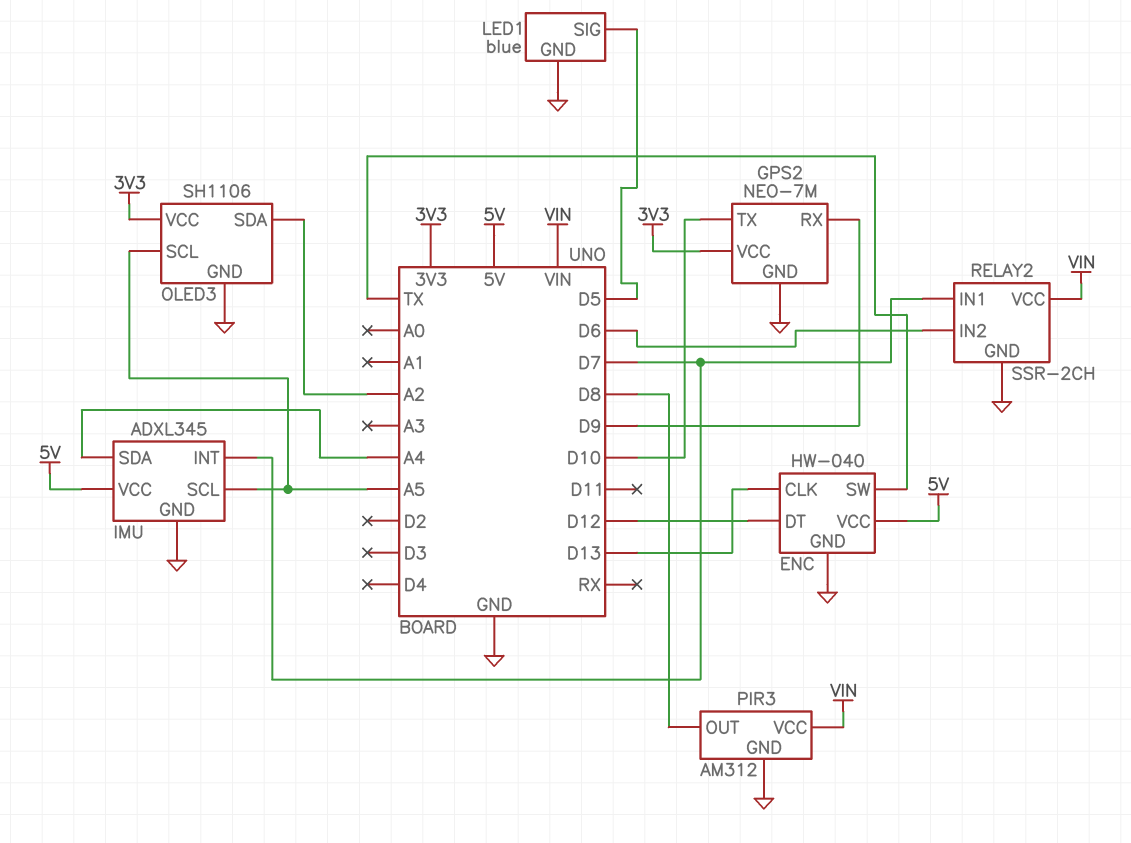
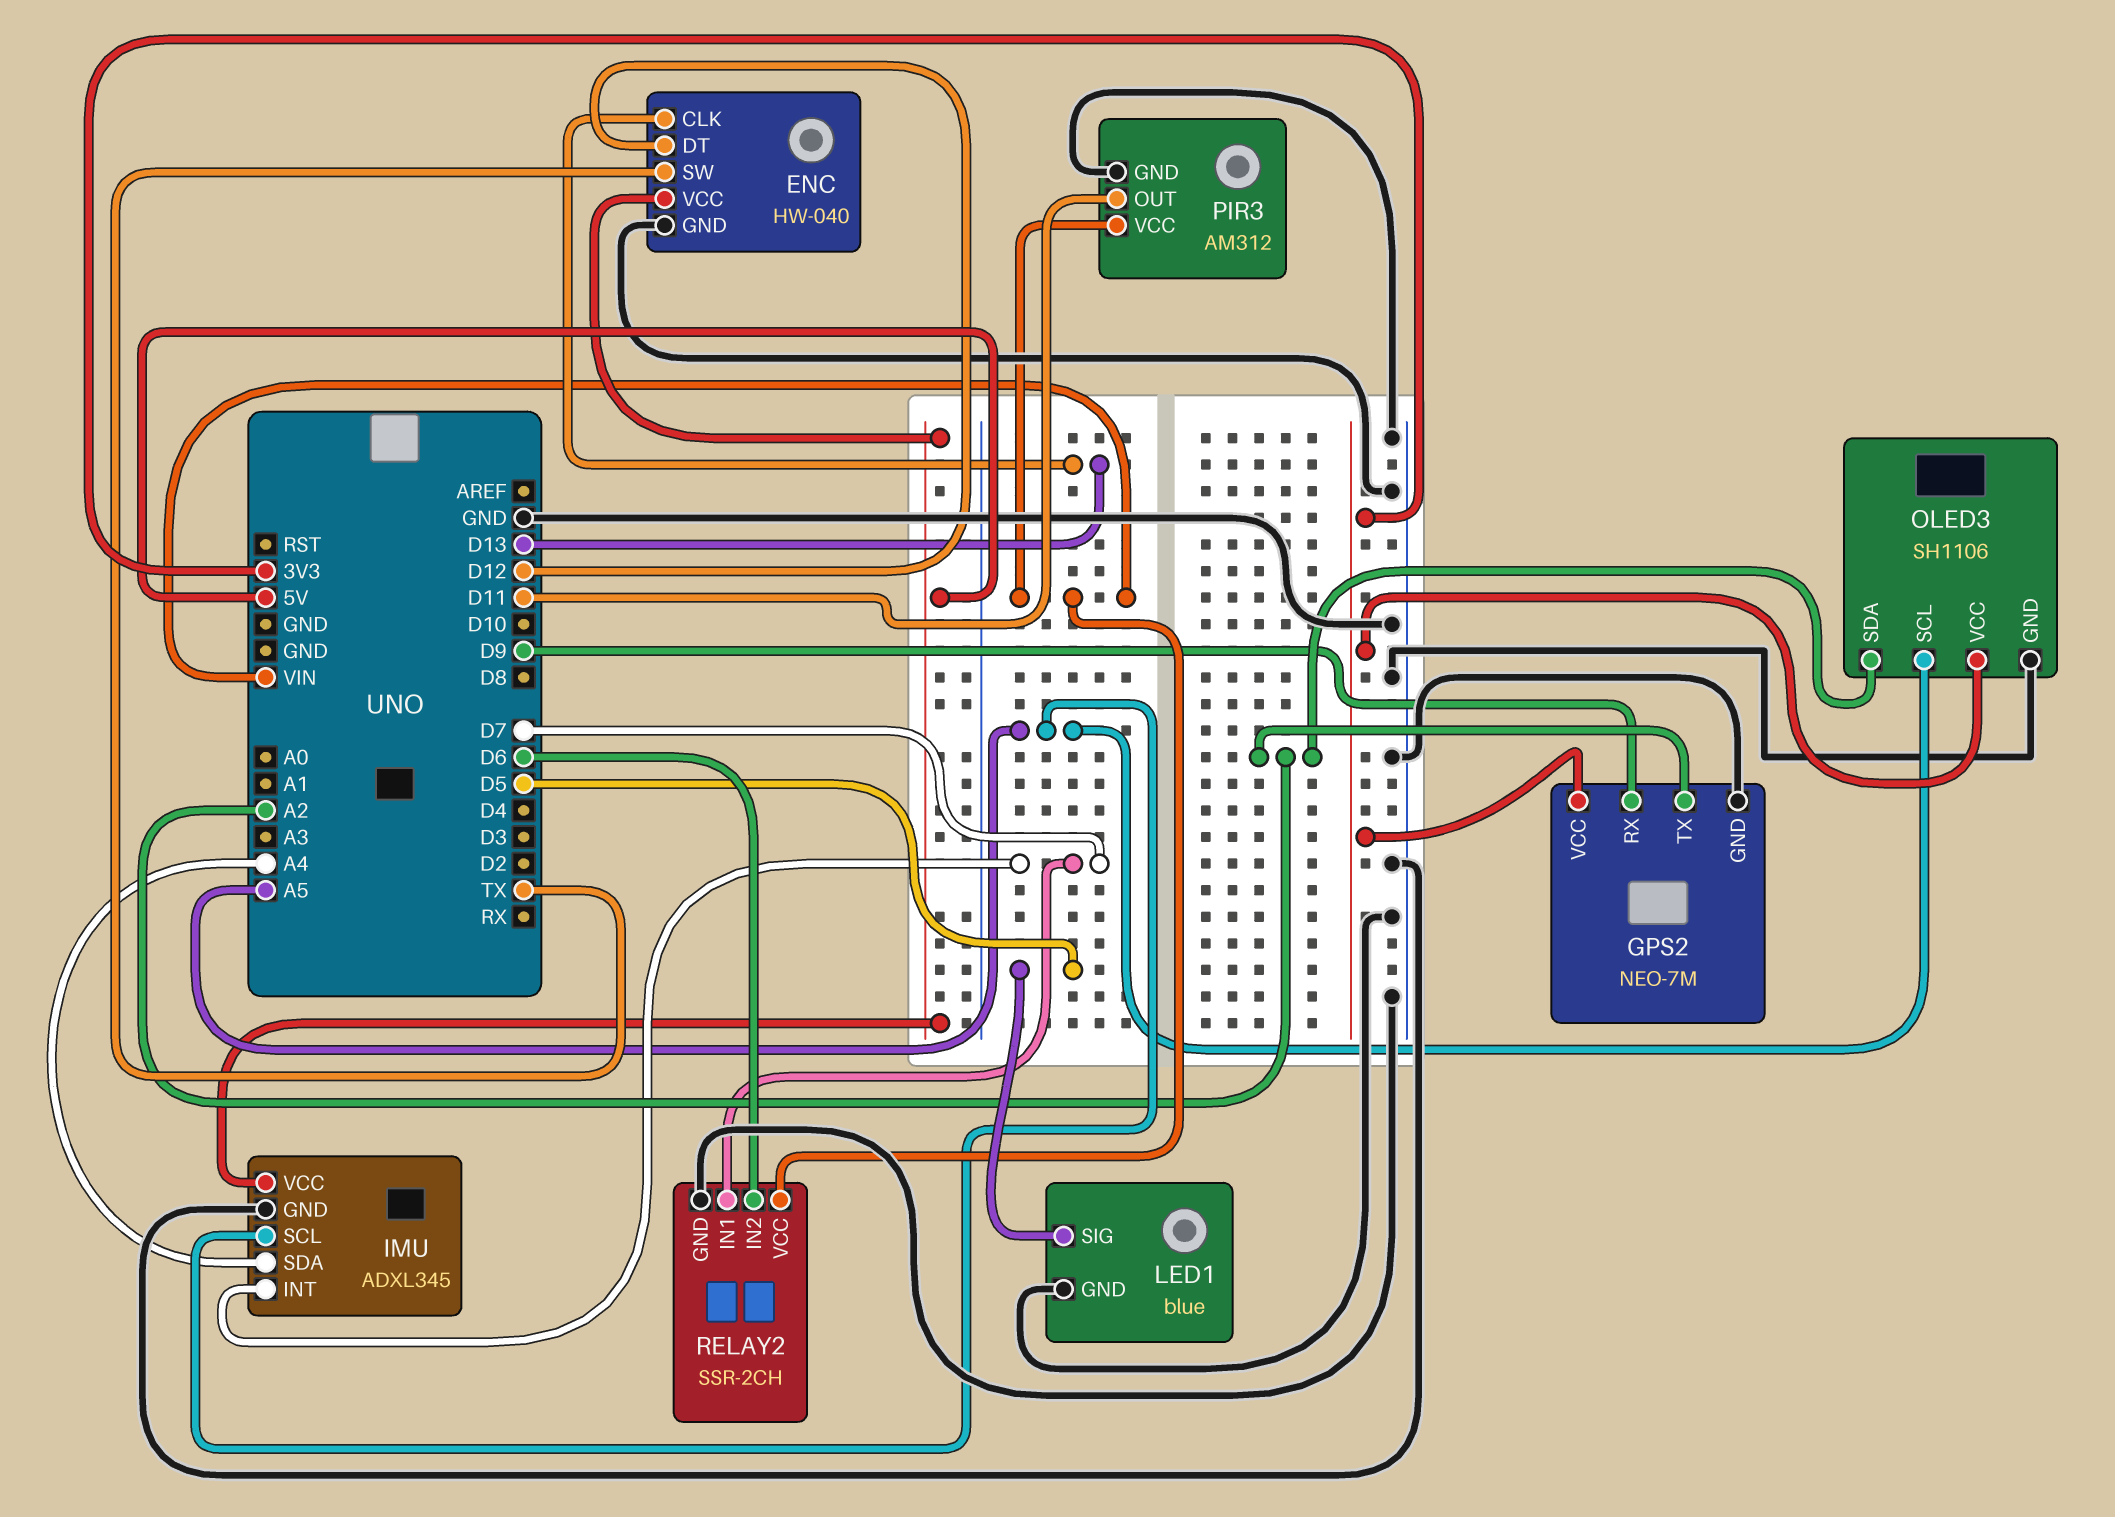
GPS2 pin TX: D10 -> A2
PIR3 pin OUT: D8 -> D11

